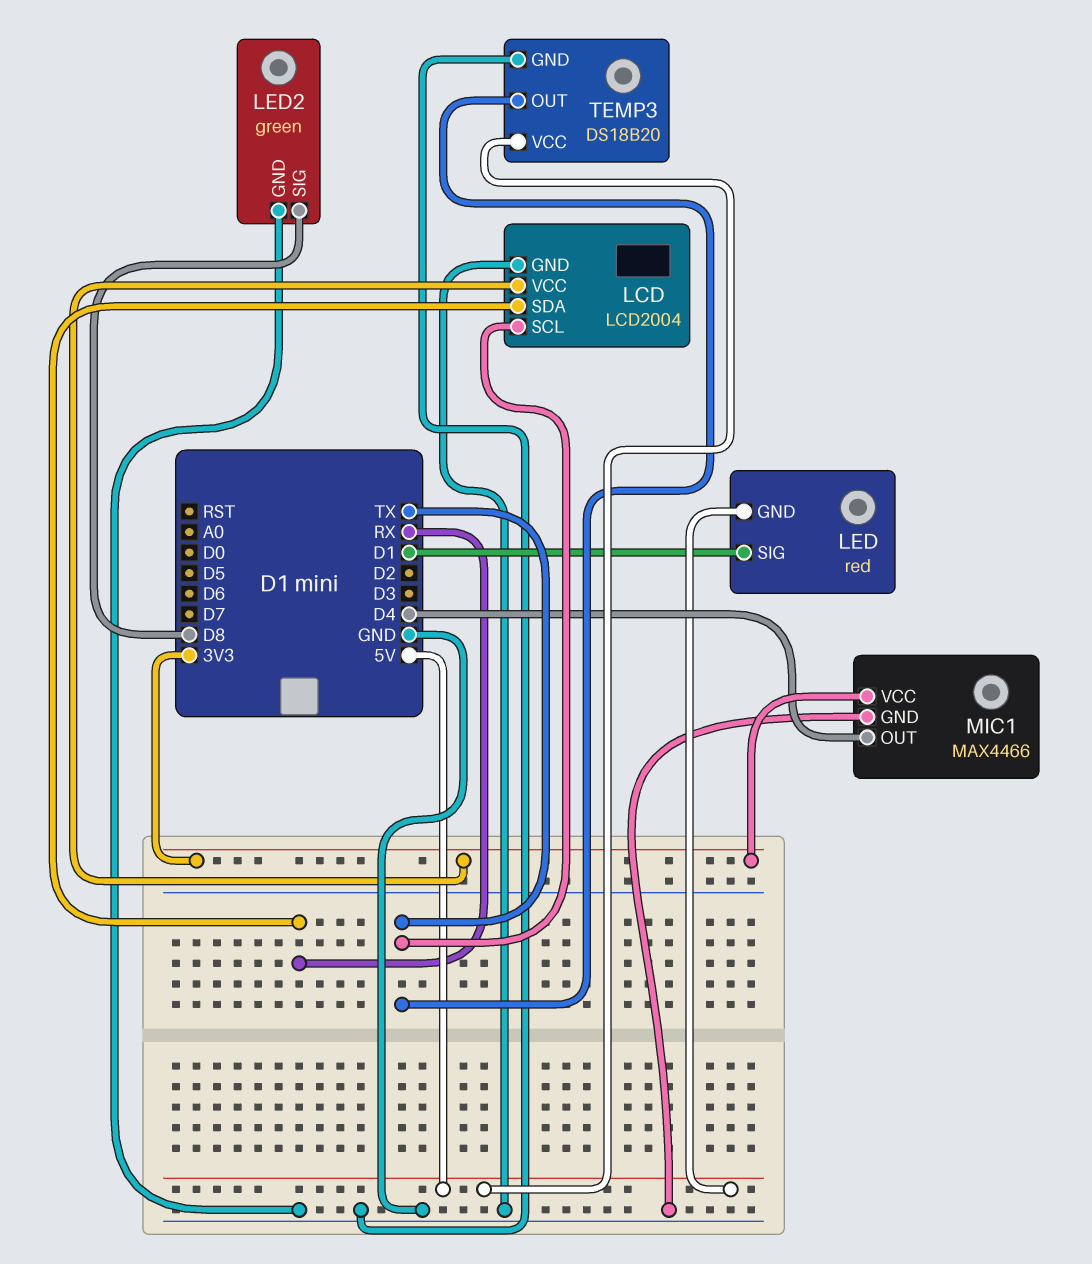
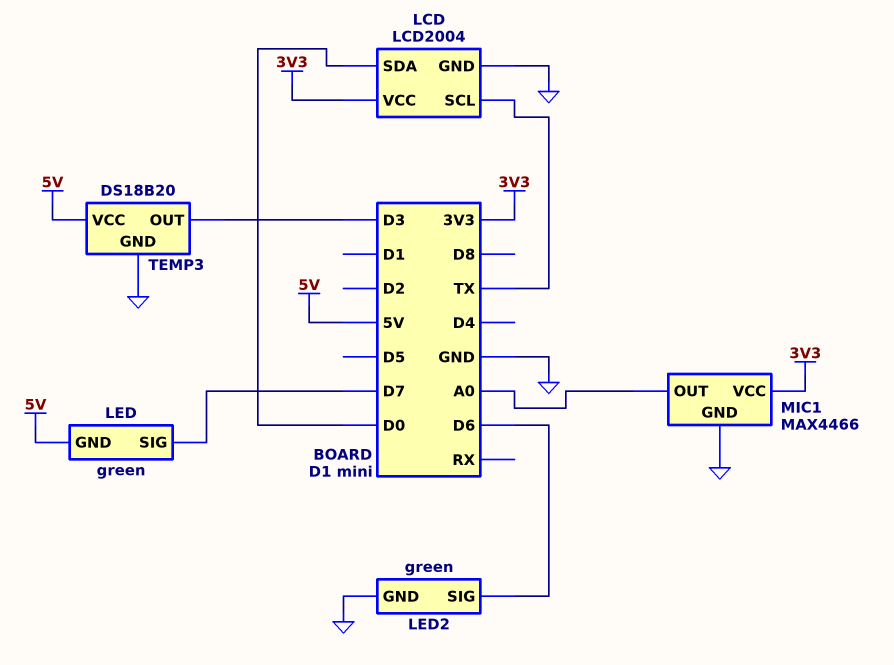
LCD pin SDA: RX -> D0
LED: red -> green
LED pin SIG: D1 -> D7
LED2 pin SIG: D8 -> D6
MIC1 pin OUT: D4 -> A0
TEMP3 pin OUT: TX -> D3

